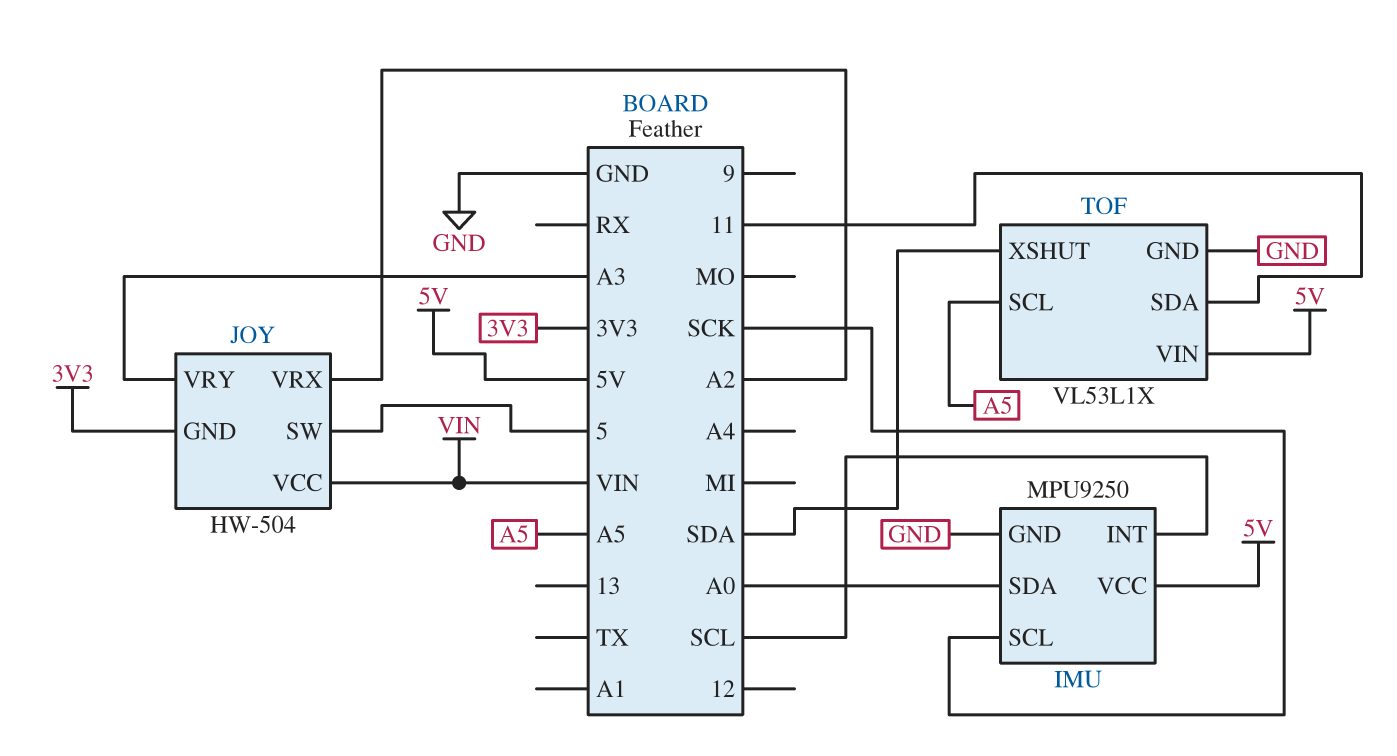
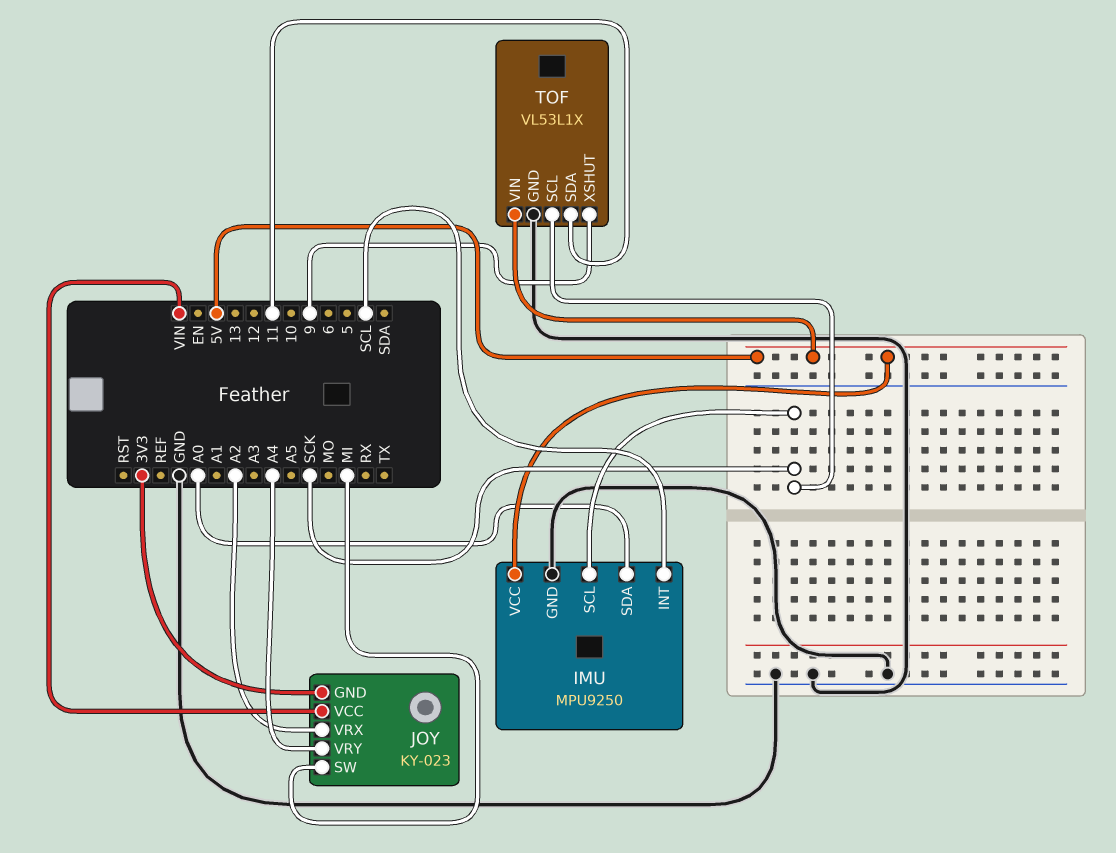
JOY: HW-504 -> KY-023
JOY pin SW: 5 -> MI
JOY pin VRY: A3 -> A4
TOF pin SCL: A5 -> SCK
TOF pin XSHUT: SDA -> 9

